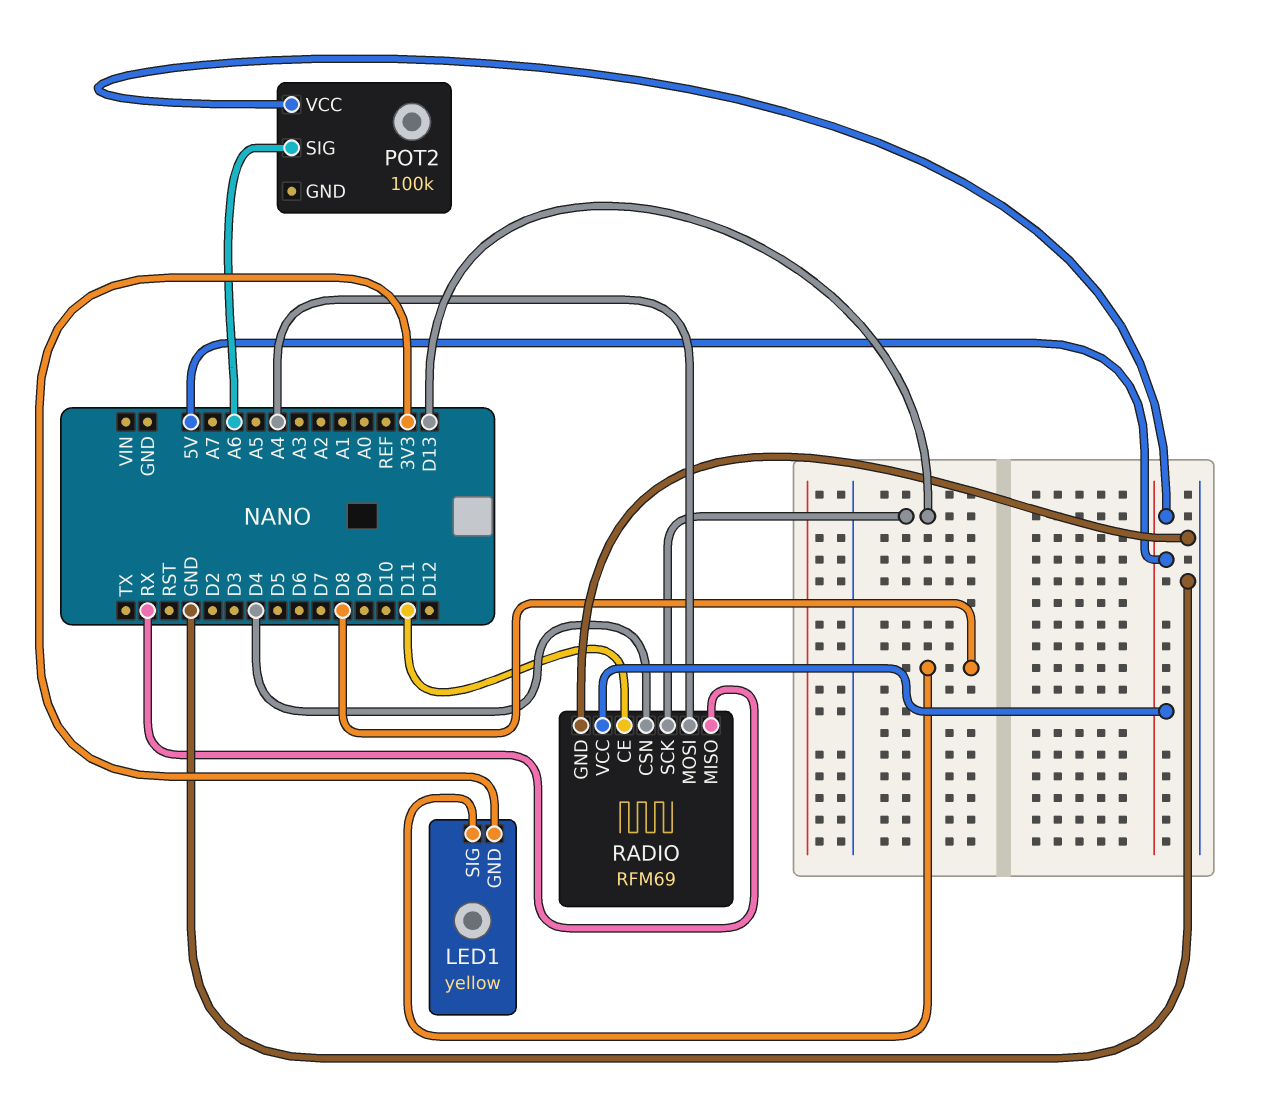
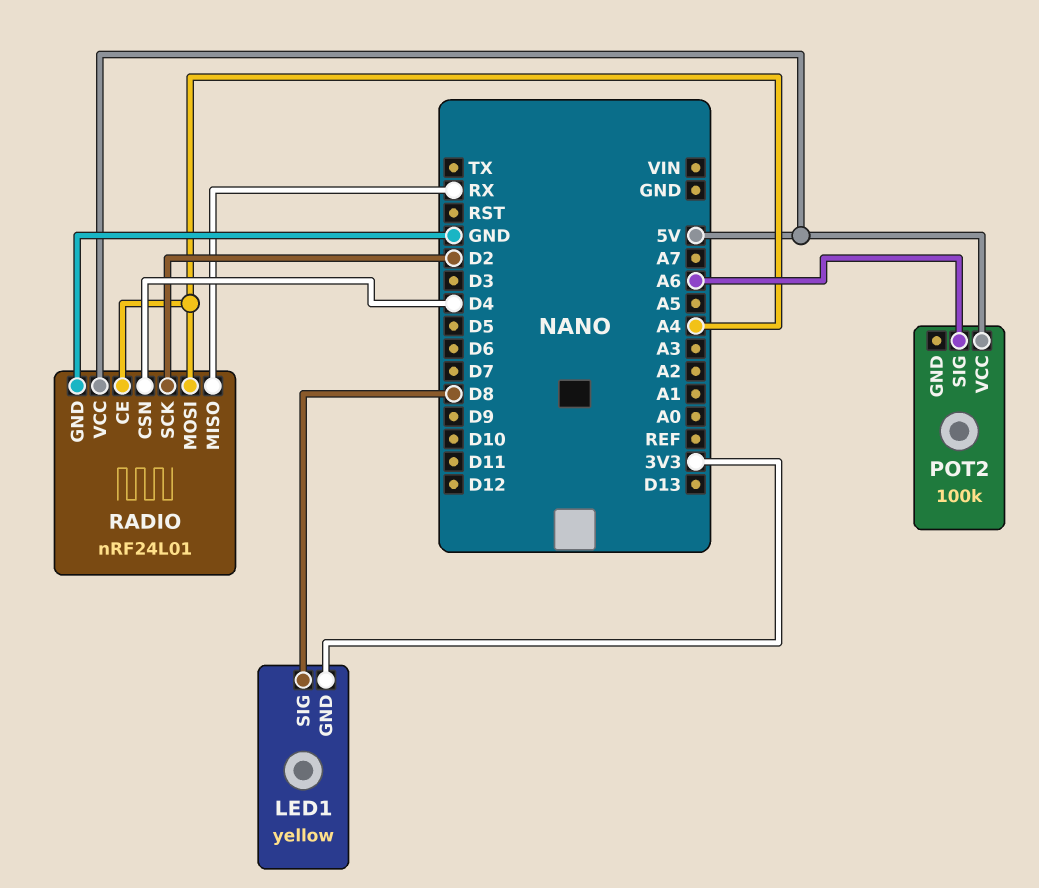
RADIO: RFM69 -> nRF24L01
RADIO pin CE: D11 -> A4
RADIO pin SCK: D13 -> D2

